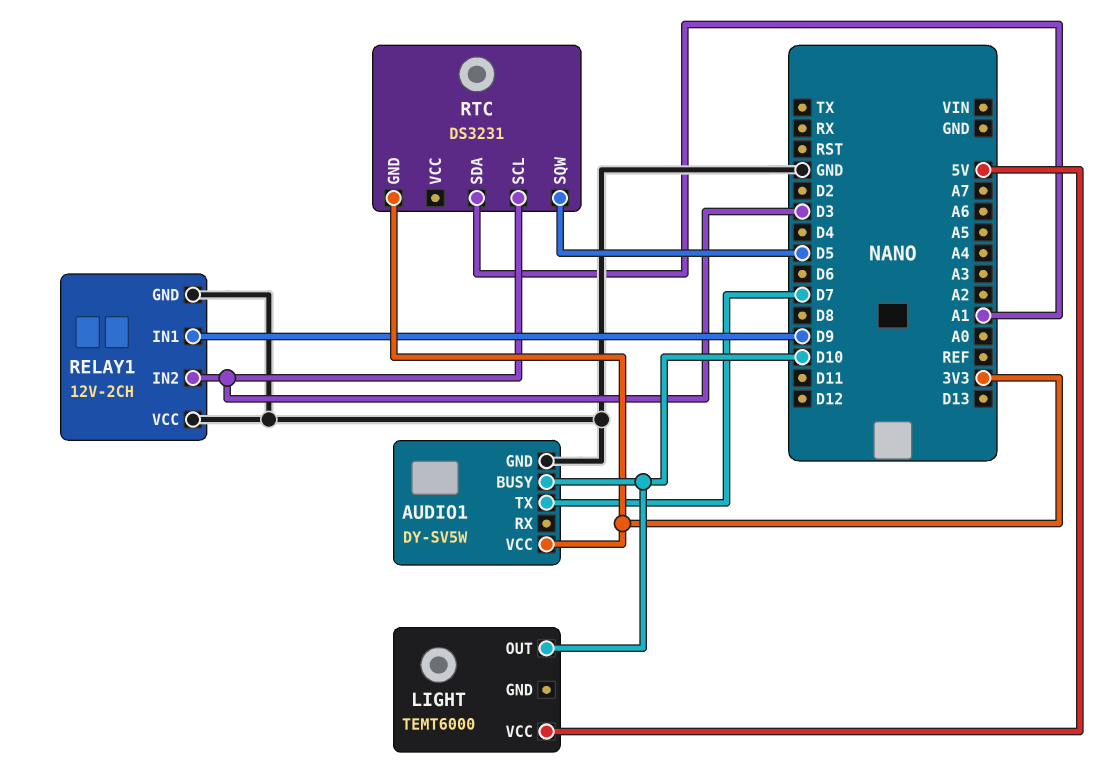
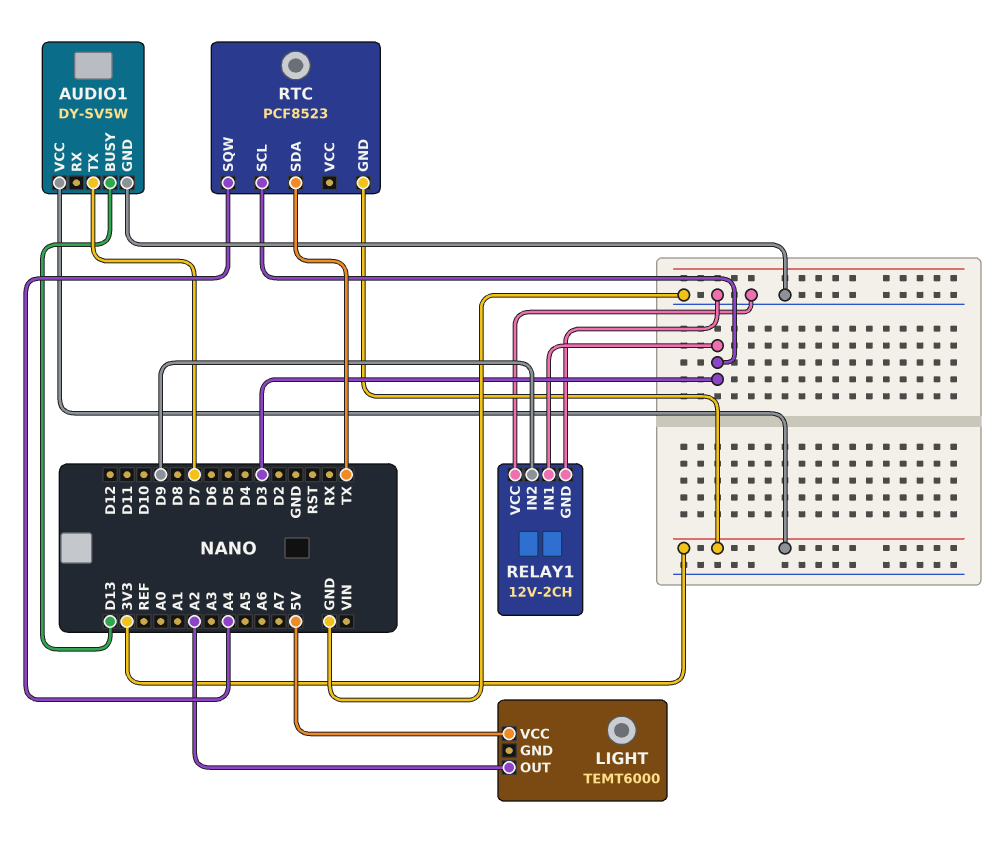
AUDIO1 pin BUSY: D10 -> D13
LIGHT pin OUT: D10 -> A2
RELAY1 pin IN1: D9 -> D3
RELAY1 pin IN2: D3 -> D9
RTC: DS3231 -> PCF8523
RTC pin SDA: A1 -> TX
RTC pin SQW: D5 -> A4

